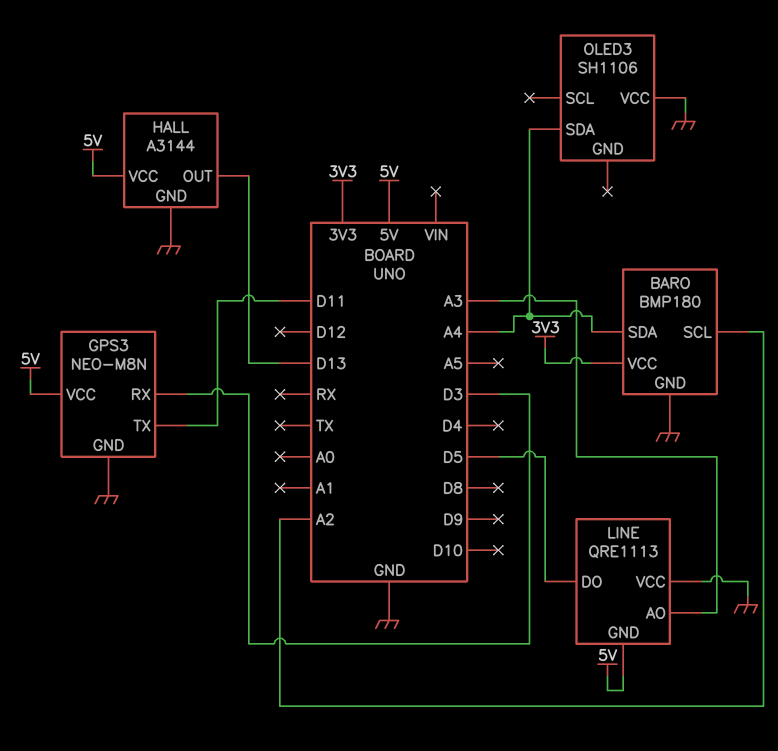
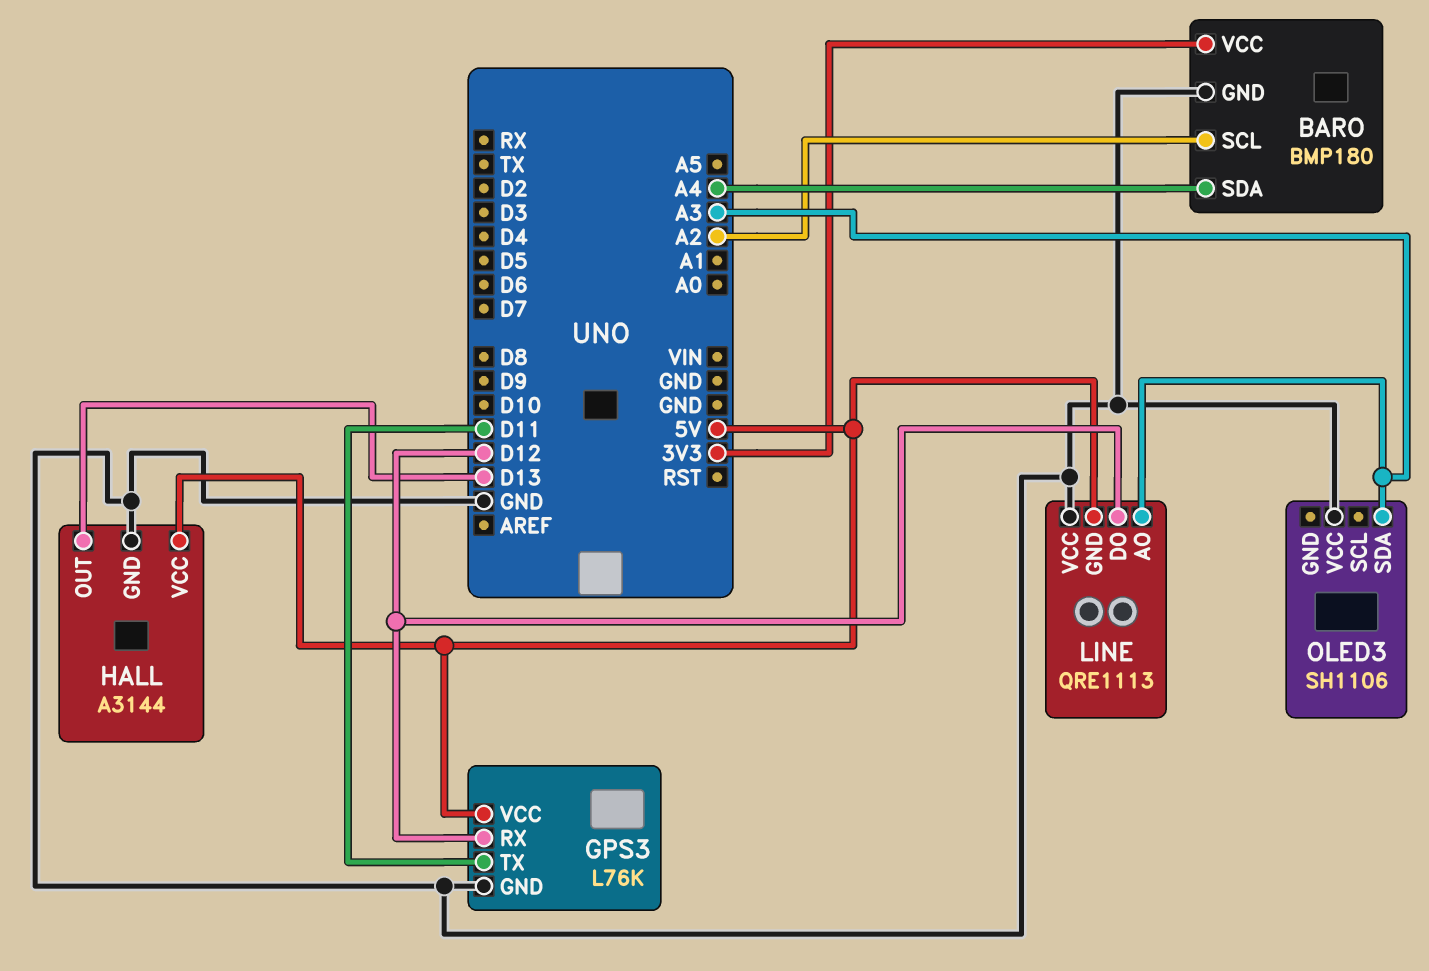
GPS3: NEO-M8N -> L76K
GPS3 pin RX: D3 -> D12
LINE pin DO: D5 -> D12
OLED3 pin SDA: A4 -> A3

